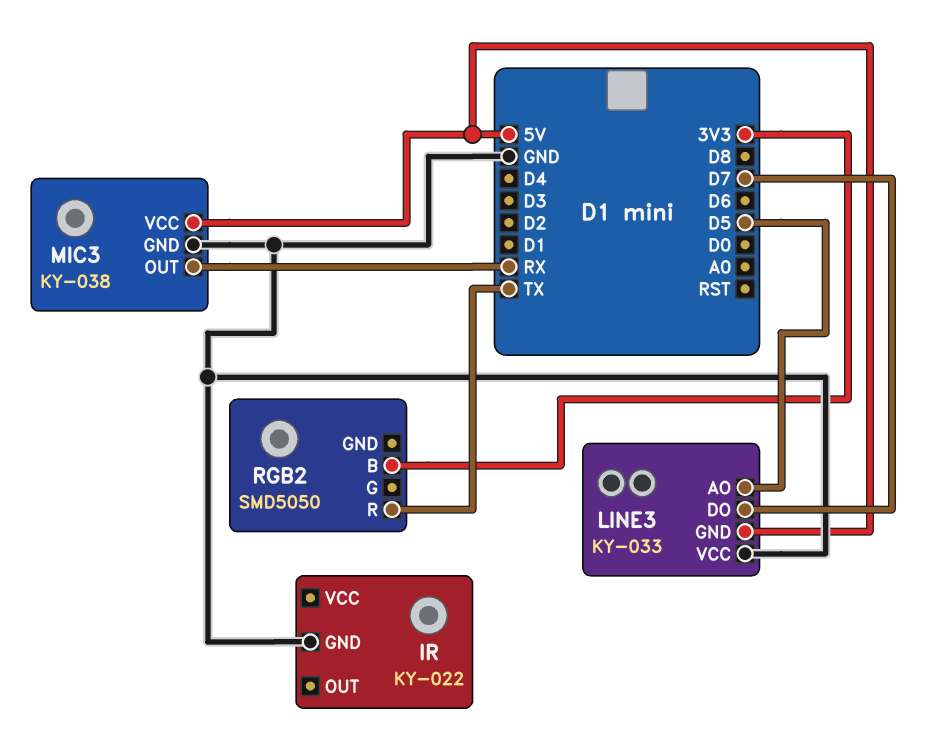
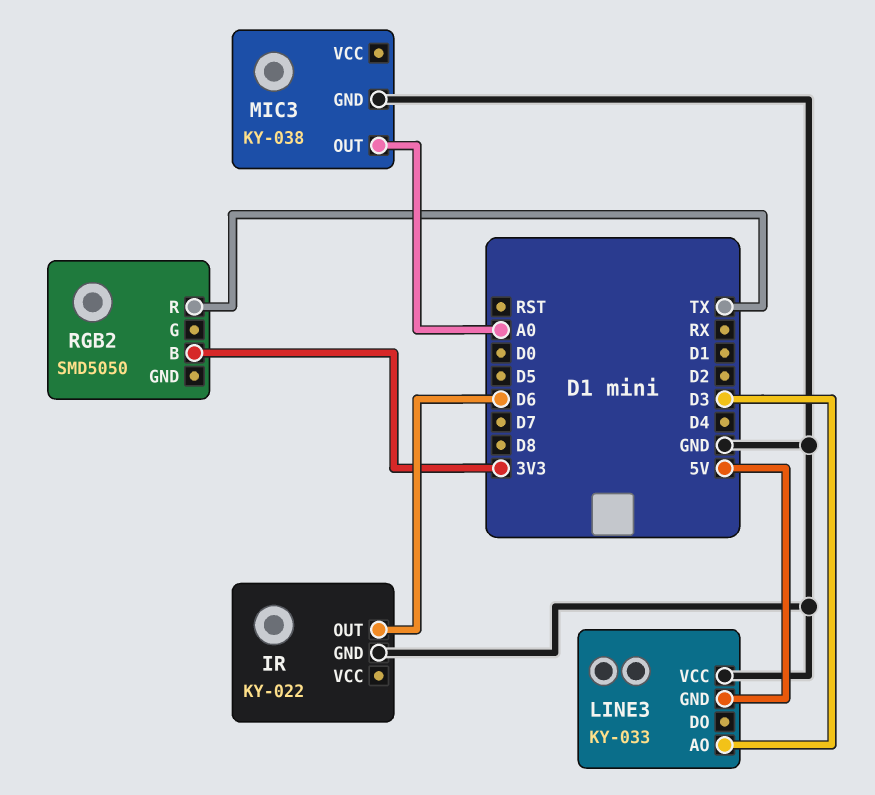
IR pin OUT: none -> D6
LINE3 pin AO: D5 -> D3
LINE3 pin DO: D7 -> none
MIC3 pin OUT: RX -> A0
MIC3 pin VCC: 5V -> none

